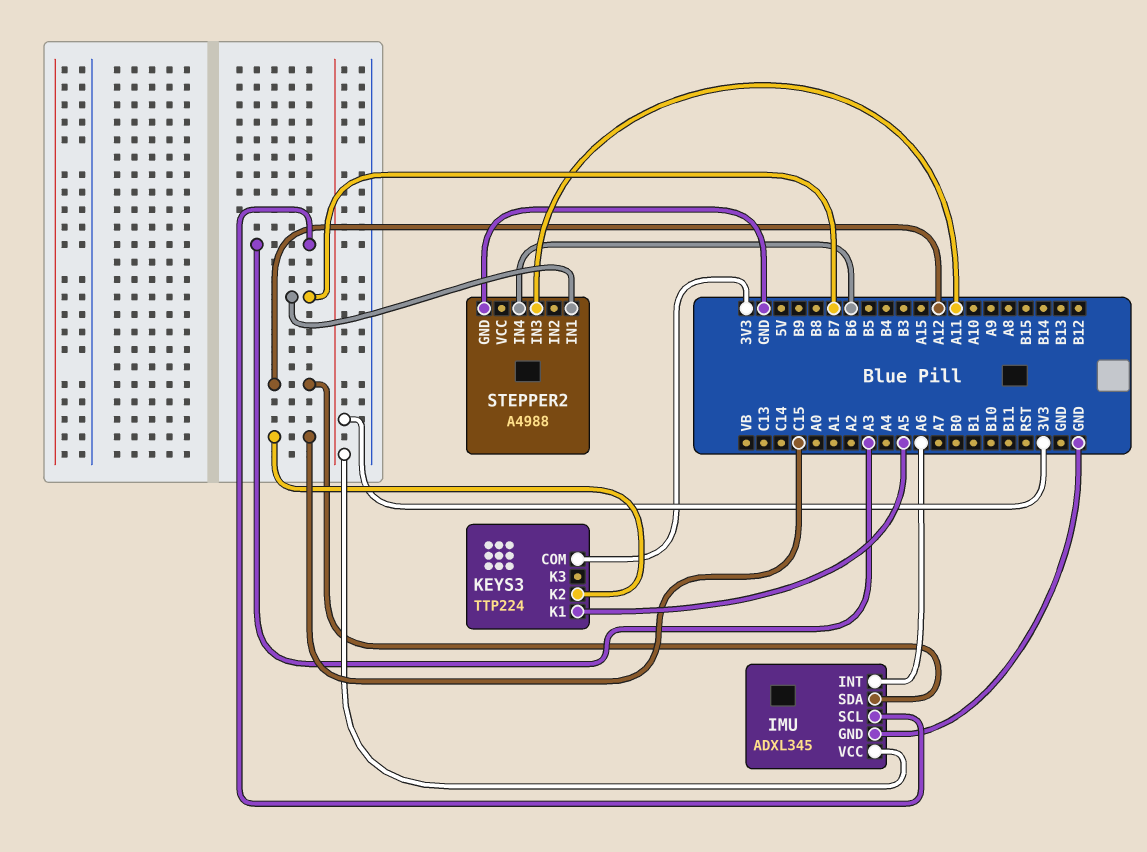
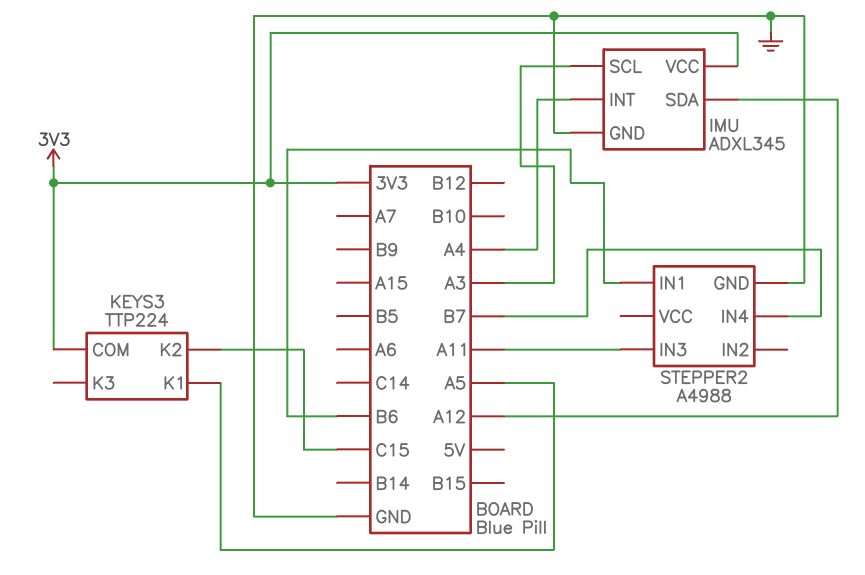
IMU pin INT: A6 -> A4
STEPPER2 pin IN1: B7 -> B6
STEPPER2 pin IN4: B6 -> B7

